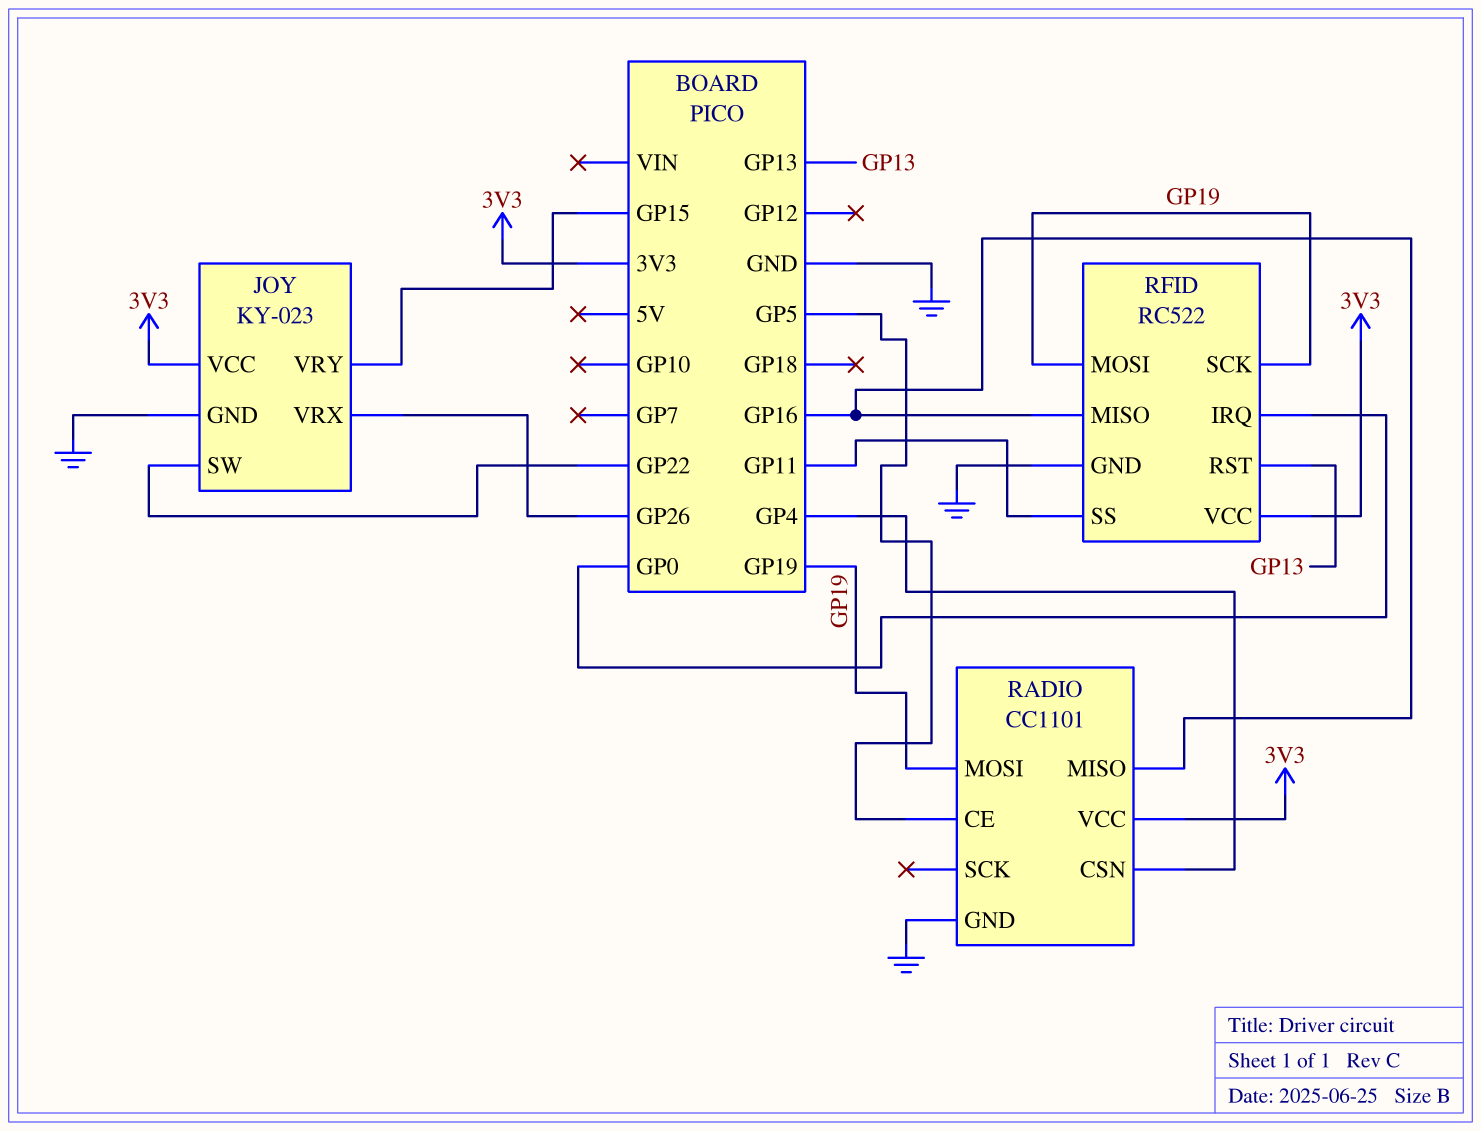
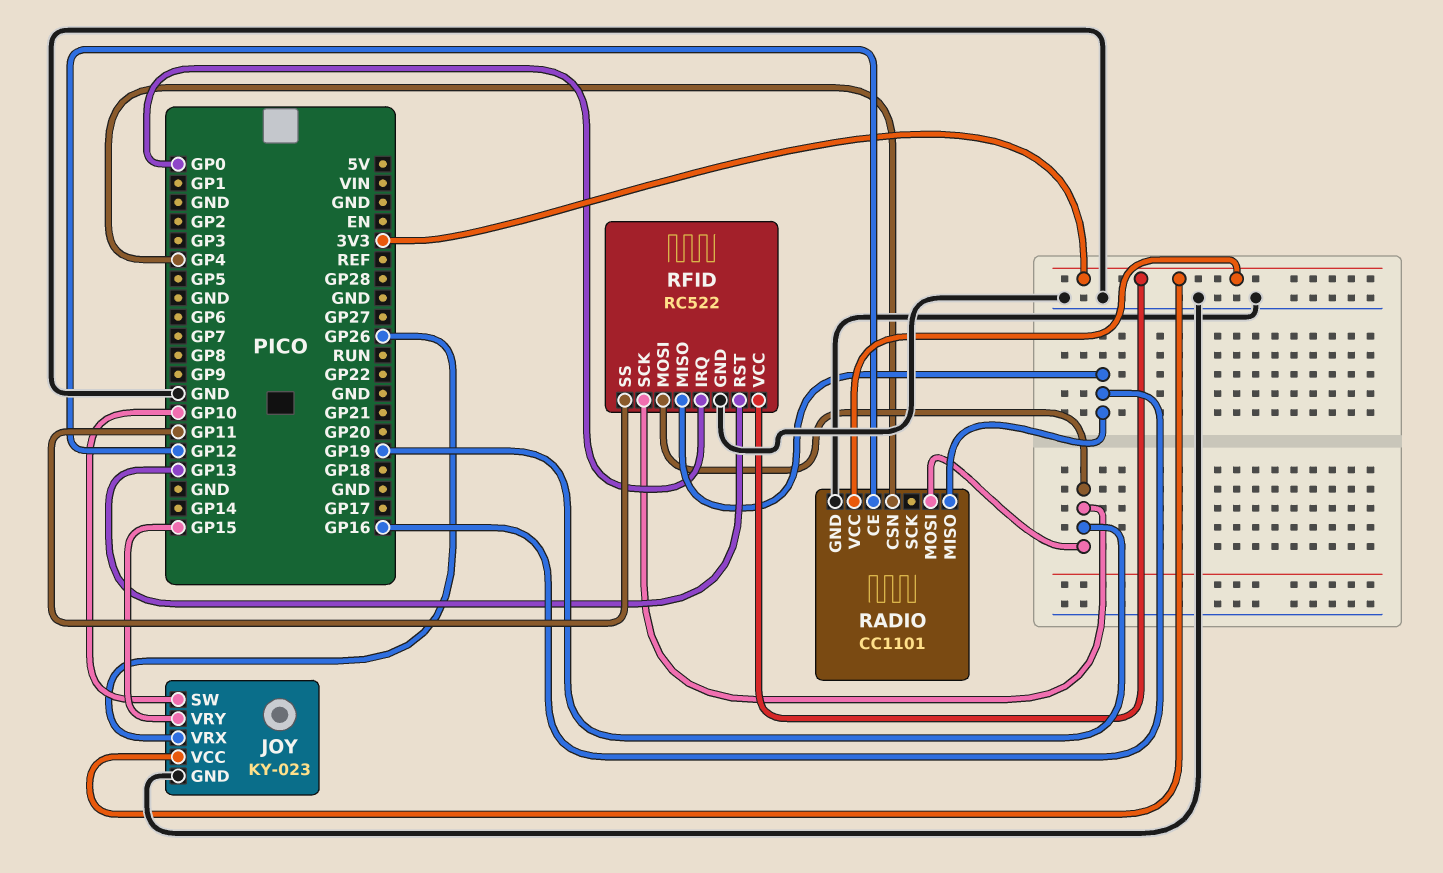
JOY pin SW: GP22 -> GP10
RADIO pin CE: GP5 -> GP12

